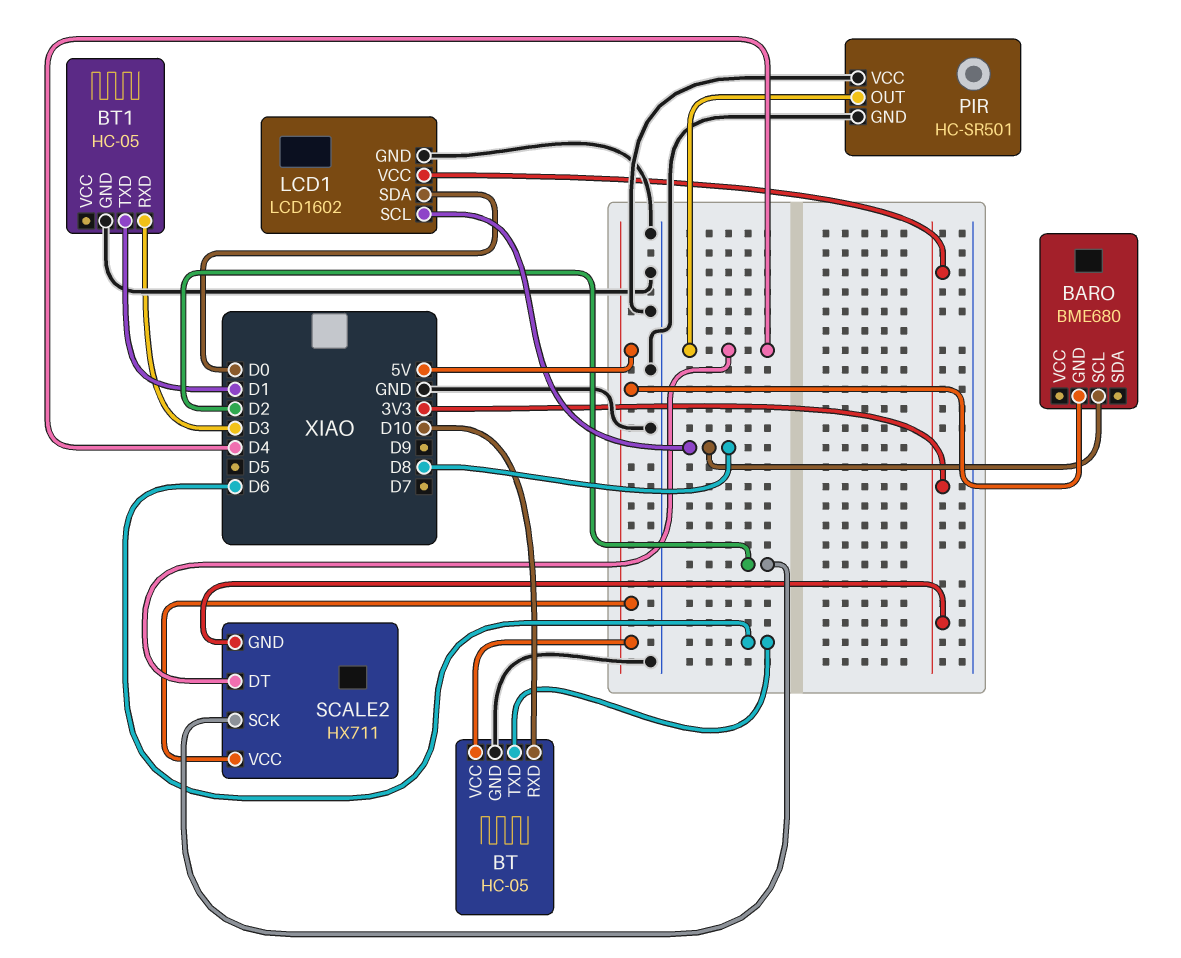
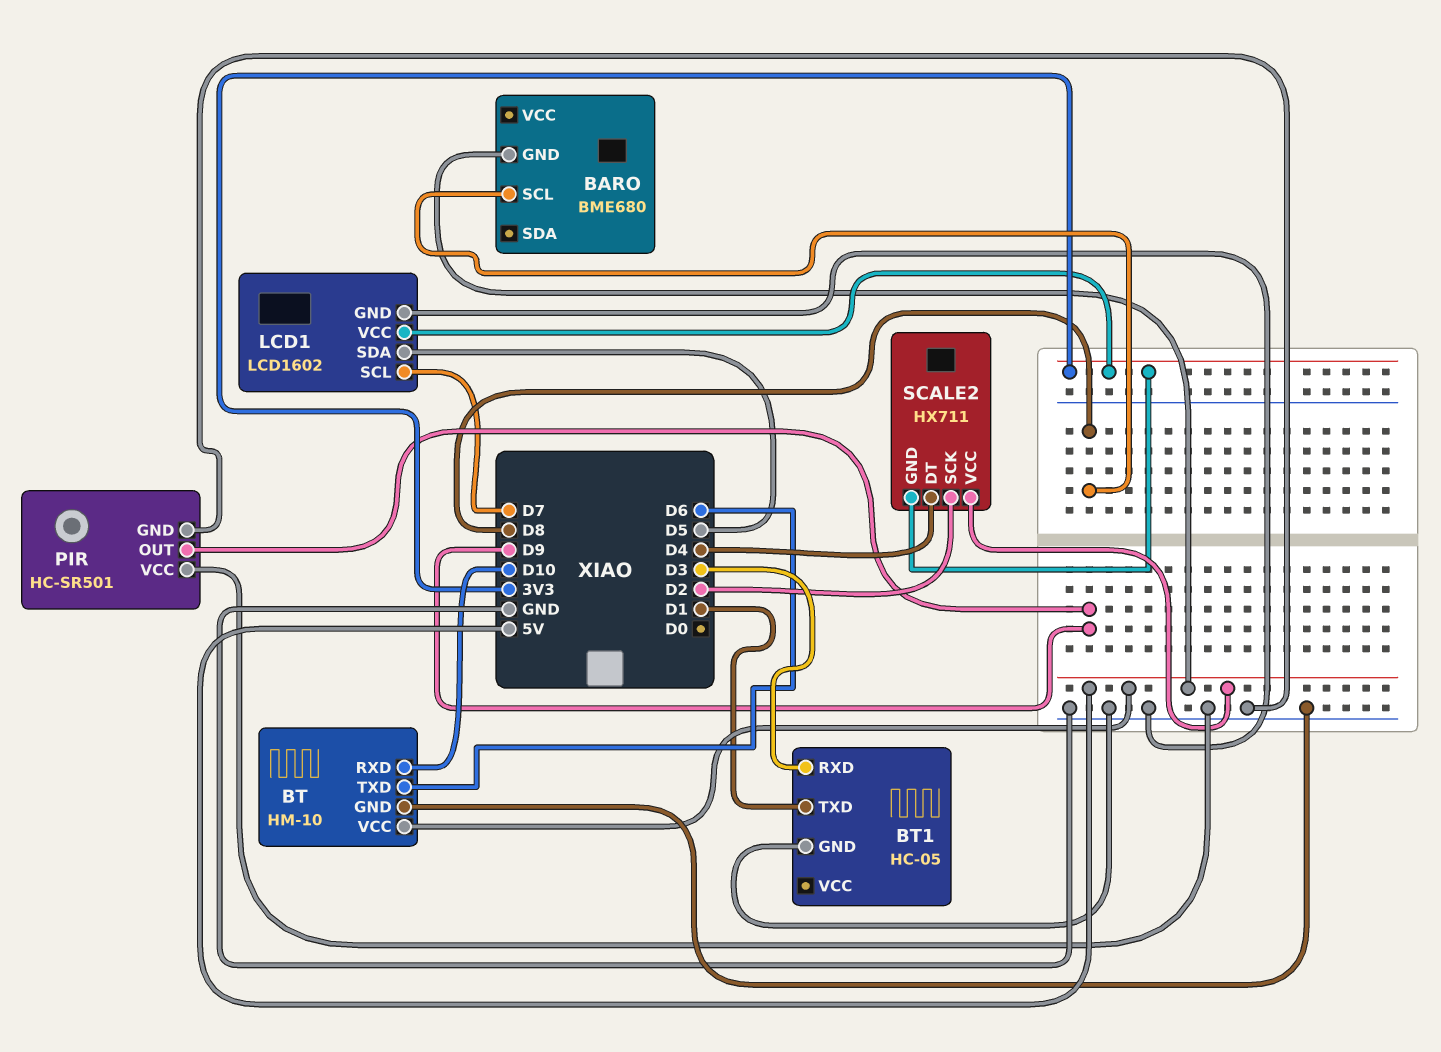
BT: HC-05 -> HM-10
LCD1 pin SCL: D8 -> D7
LCD1 pin SDA: D0 -> D5
PIR pin OUT: D4 -> D9

